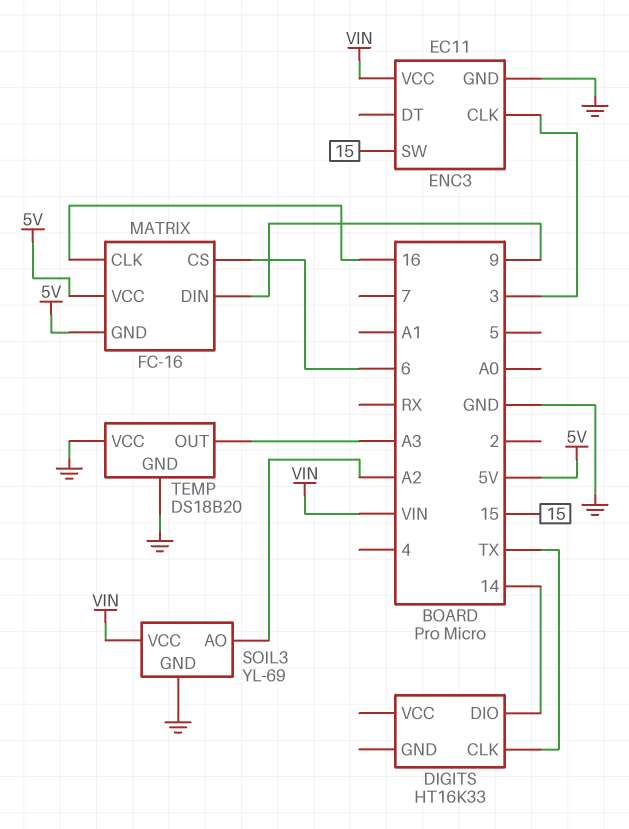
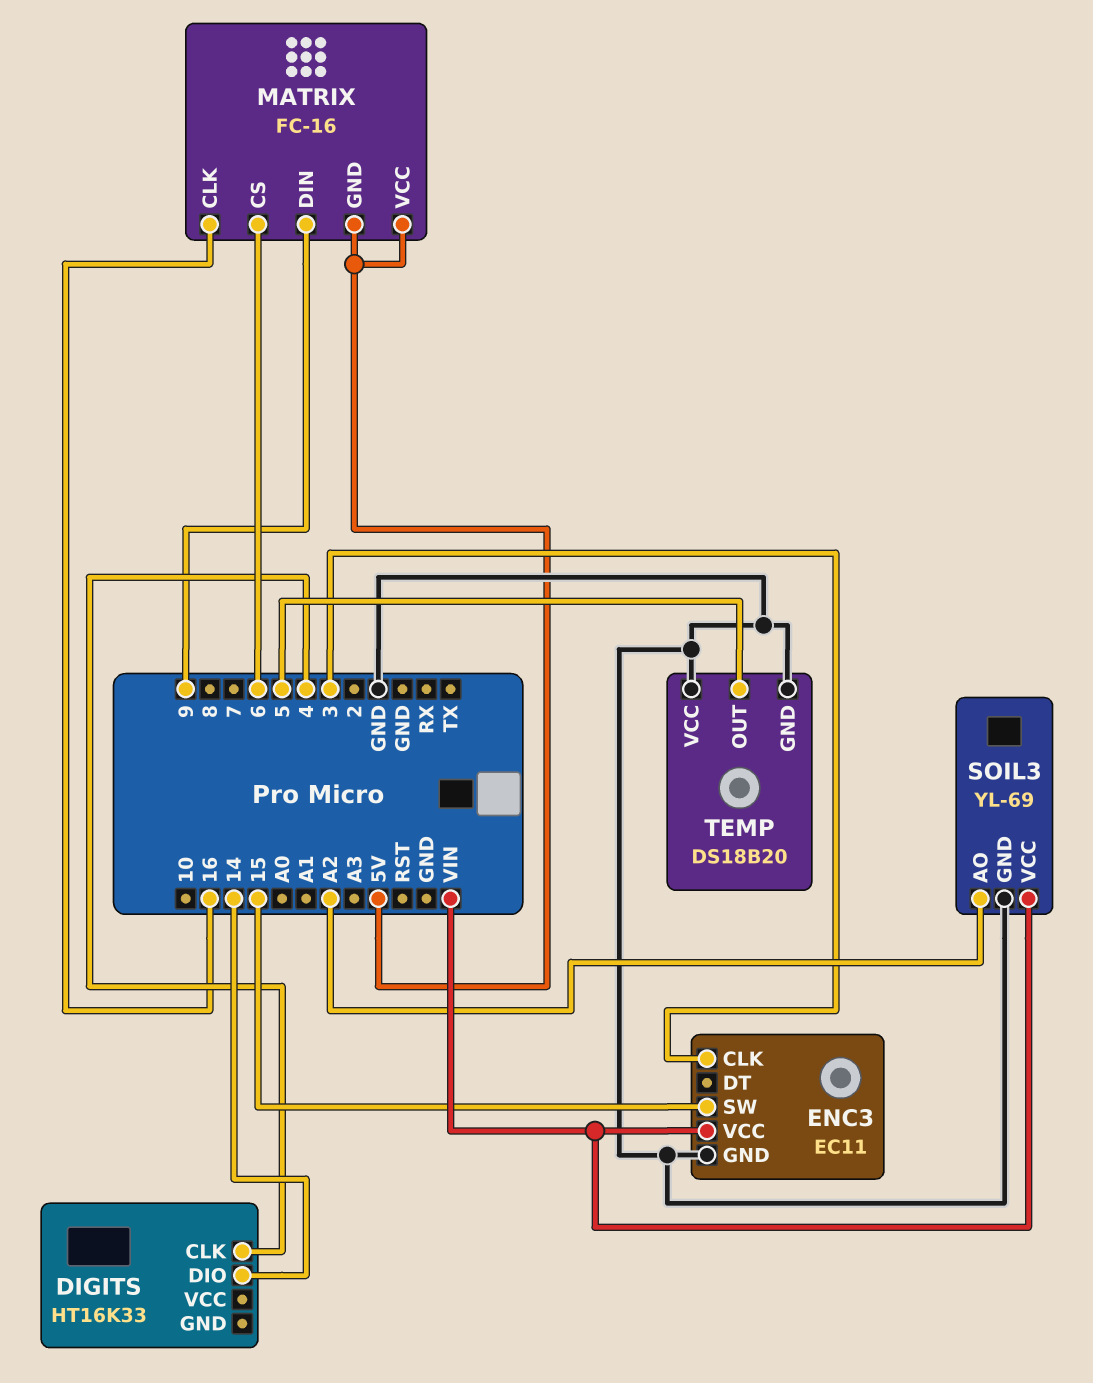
DIGITS pin CLK: TX -> 4
TEMP pin OUT: A3 -> 5

